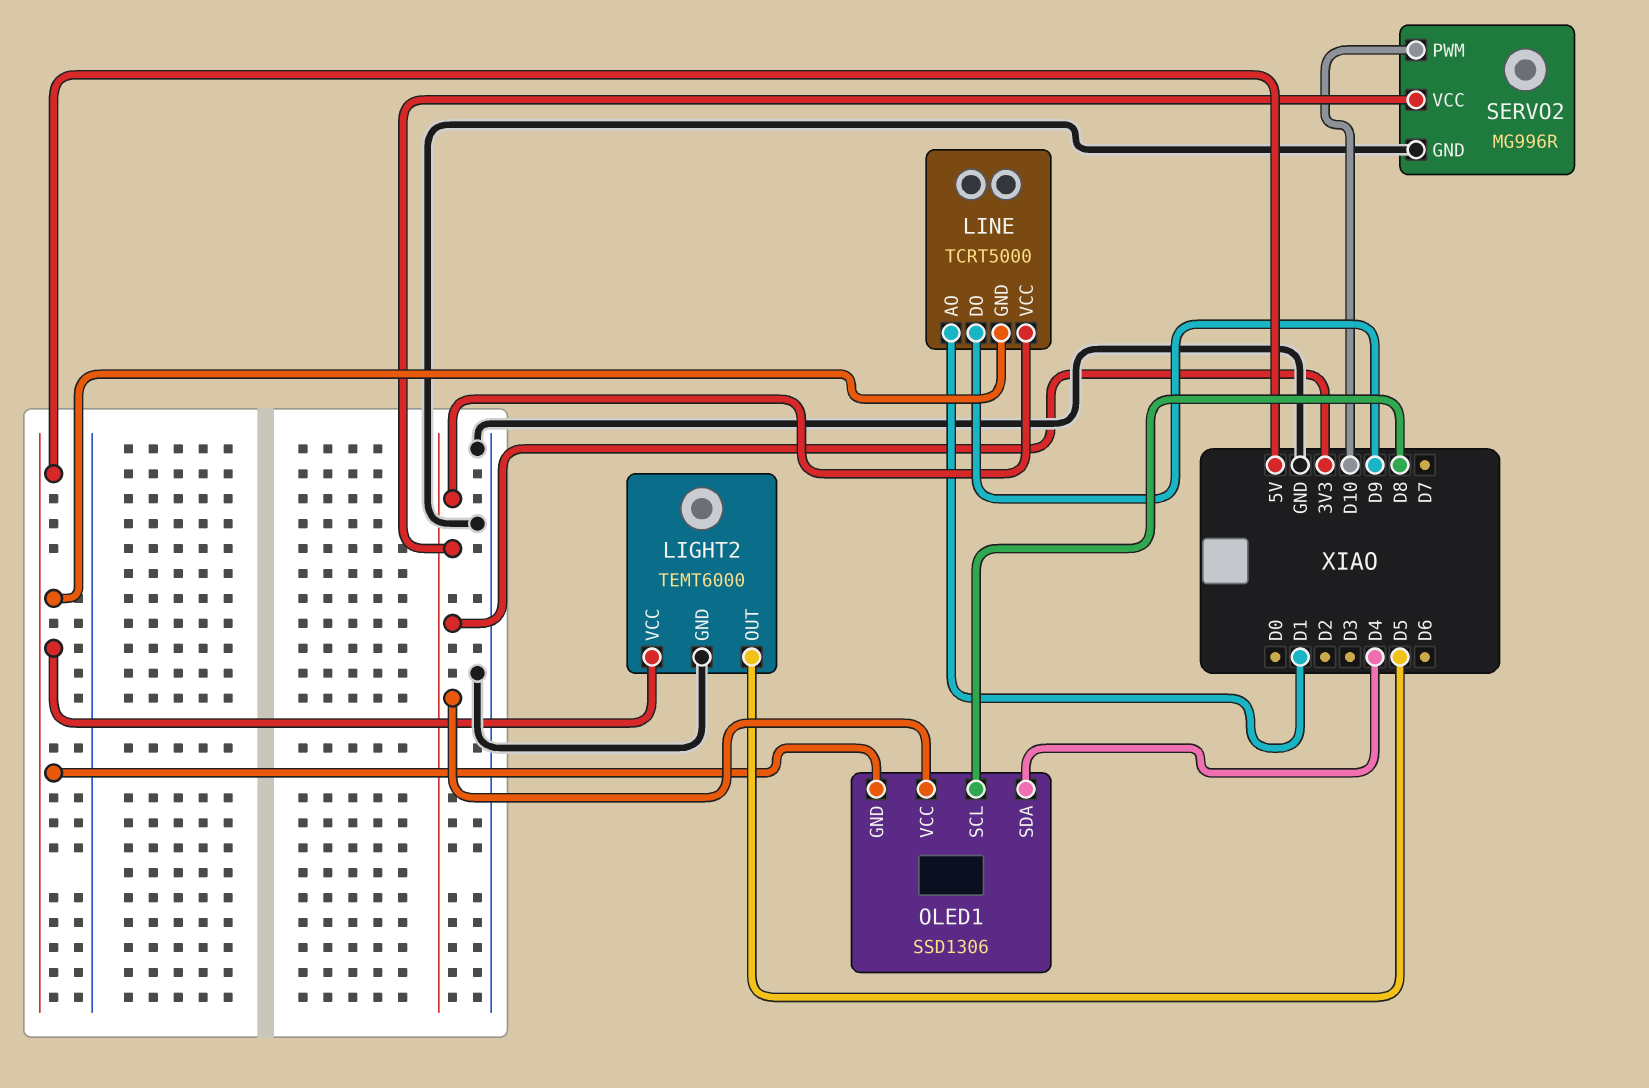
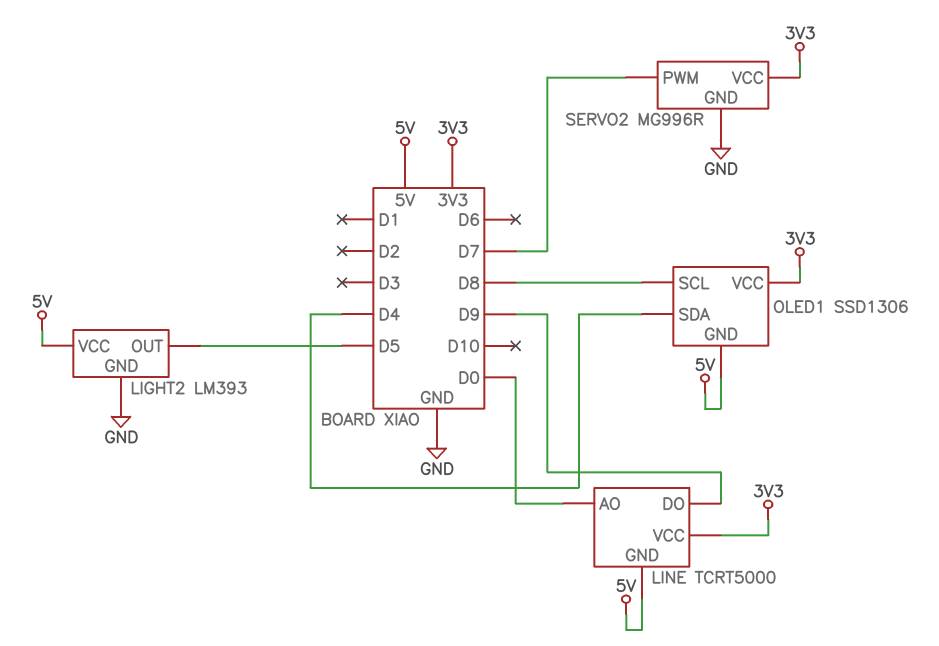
LIGHT2: TEMT6000 -> LM393
LINE pin AO: D1 -> D0
SERVO2 pin PWM: D10 -> D7

